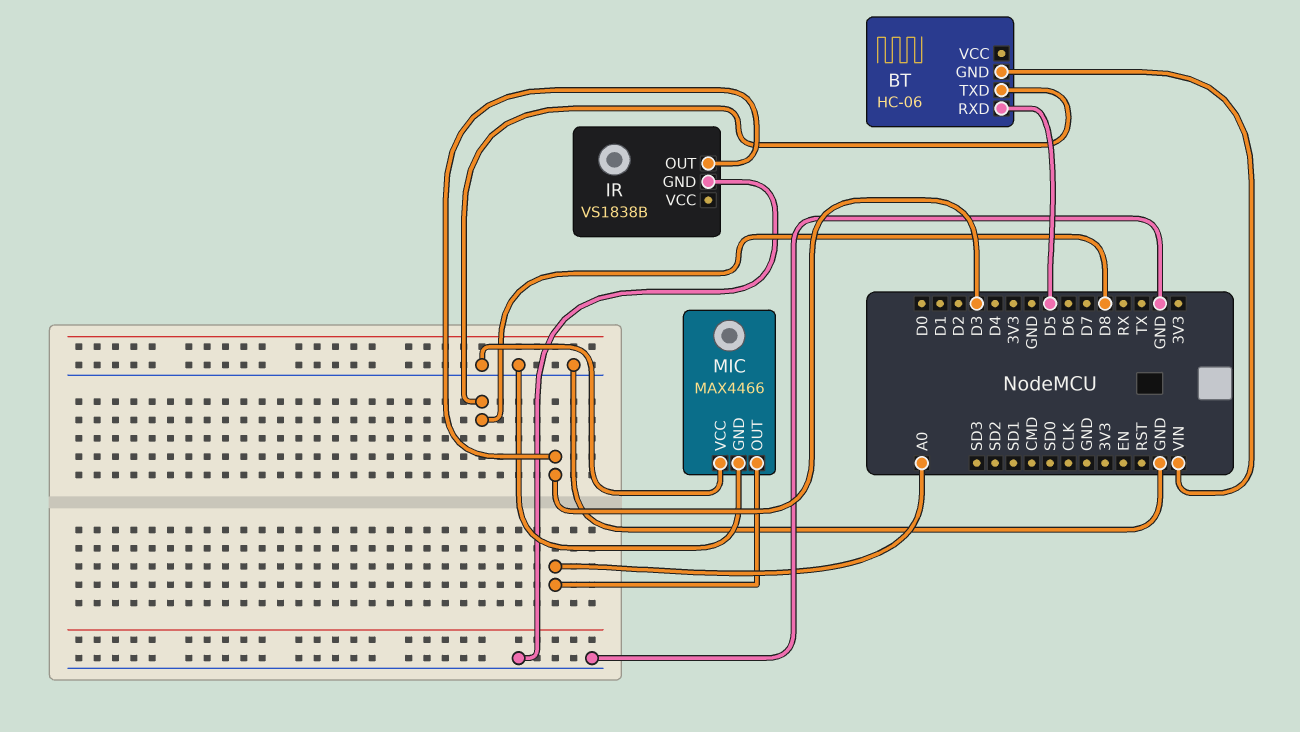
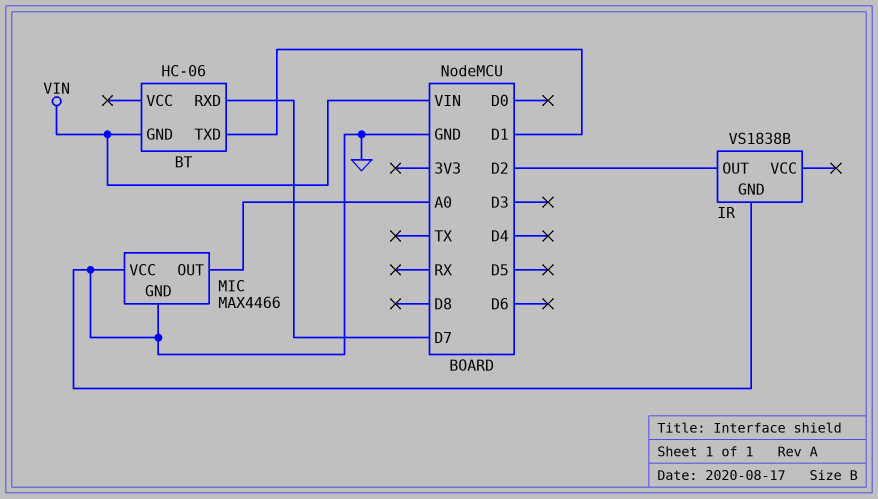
BT pin RXD: D5 -> D7
BT pin TXD: D8 -> D1
IR pin OUT: D3 -> D2

